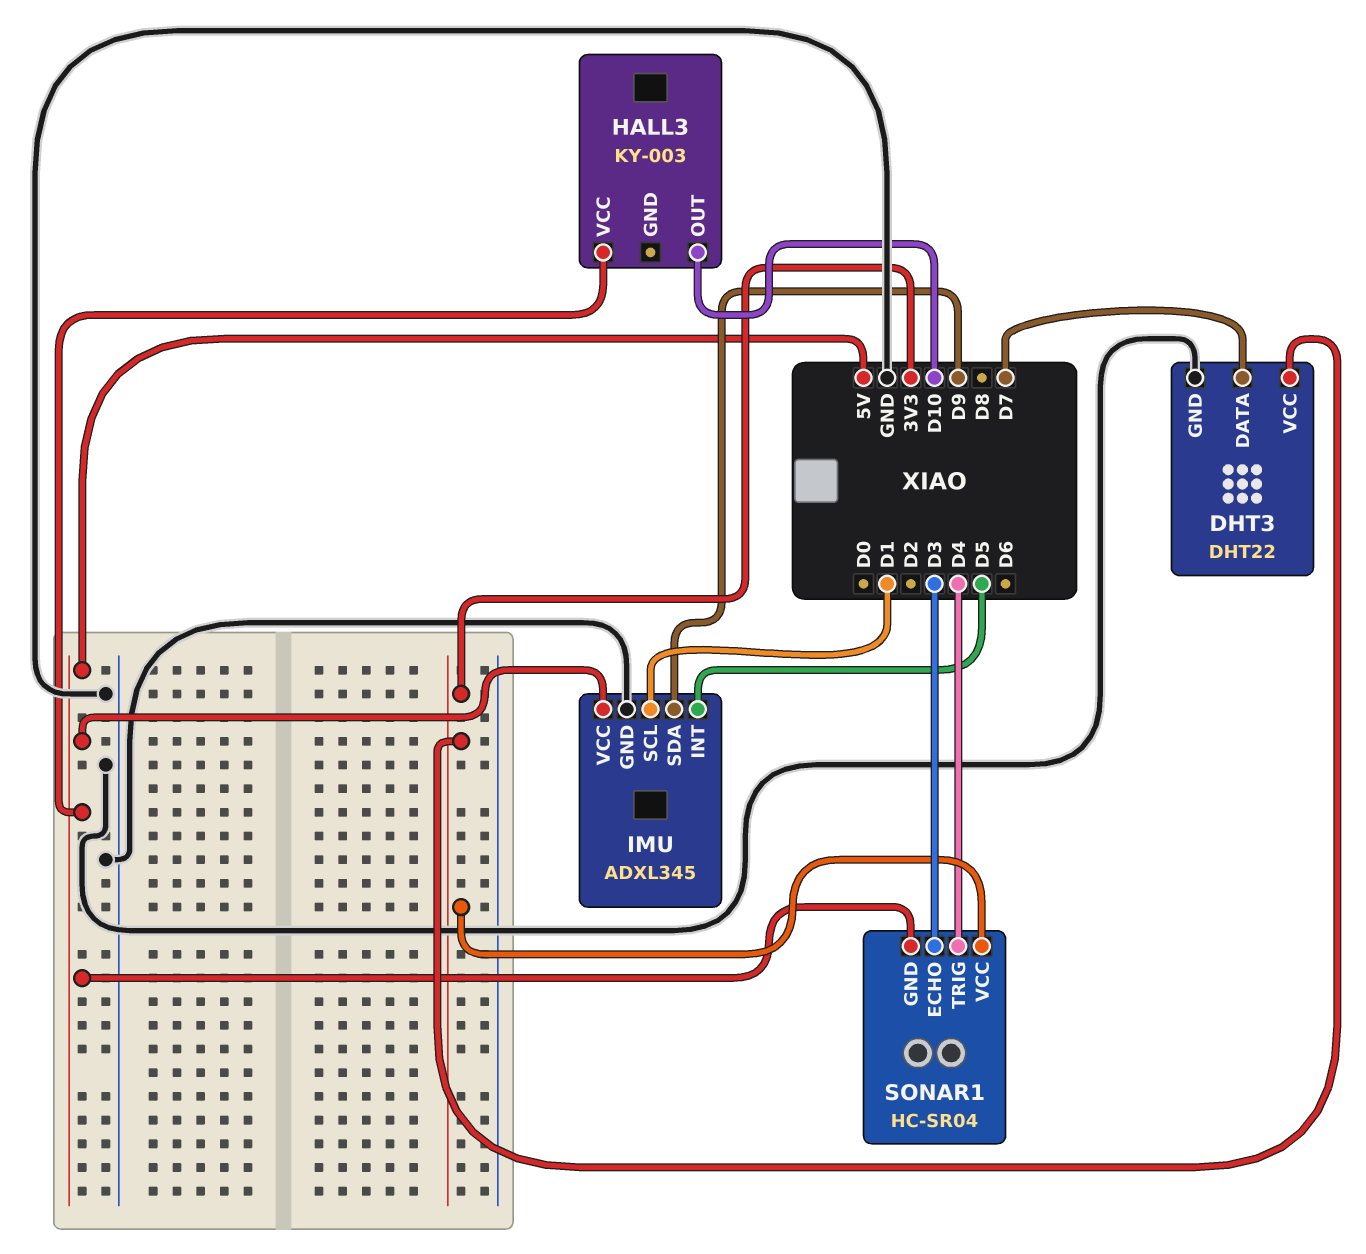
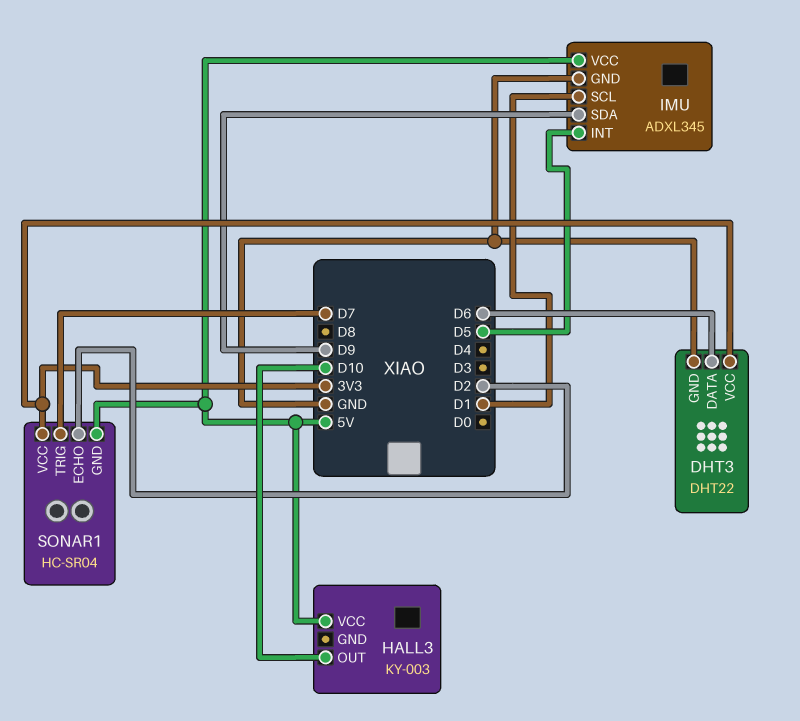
DHT3 pin DATA: D7 -> D6
SONAR1 pin ECHO: D3 -> D2
SONAR1 pin TRIG: D4 -> D7

